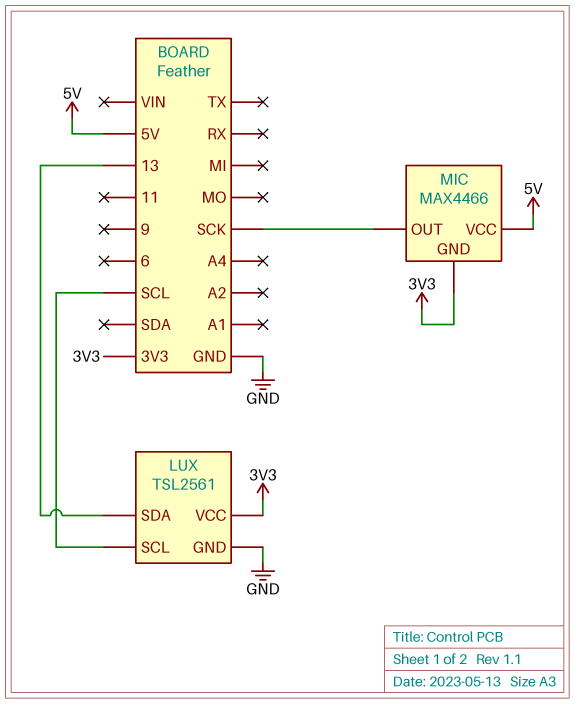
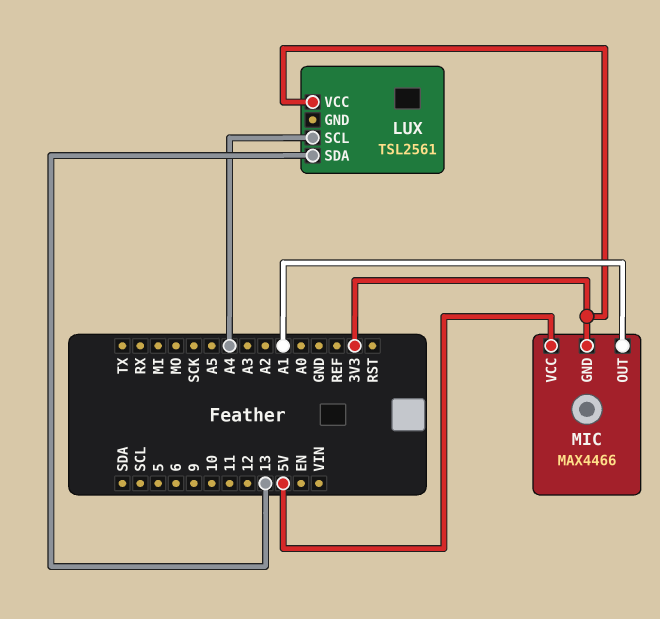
LUX pin GND: GND -> none
LUX pin SCL: SCL -> A4
MIC pin OUT: SCK -> A1

